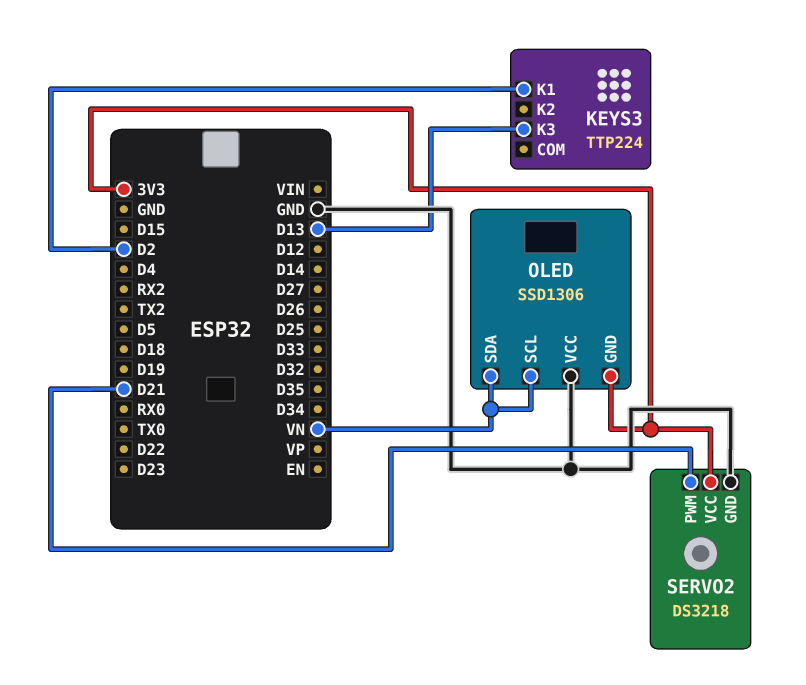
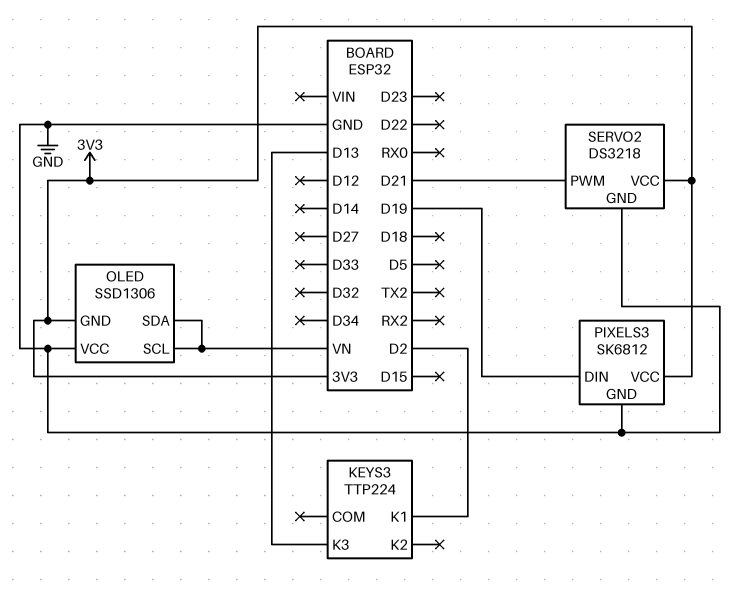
PIXELS3: none -> SK6812
PIXELS3 pin DIN: none -> D19
PIXELS3 pin GND: none -> GND
PIXELS3 pin VCC: none -> 3V3

